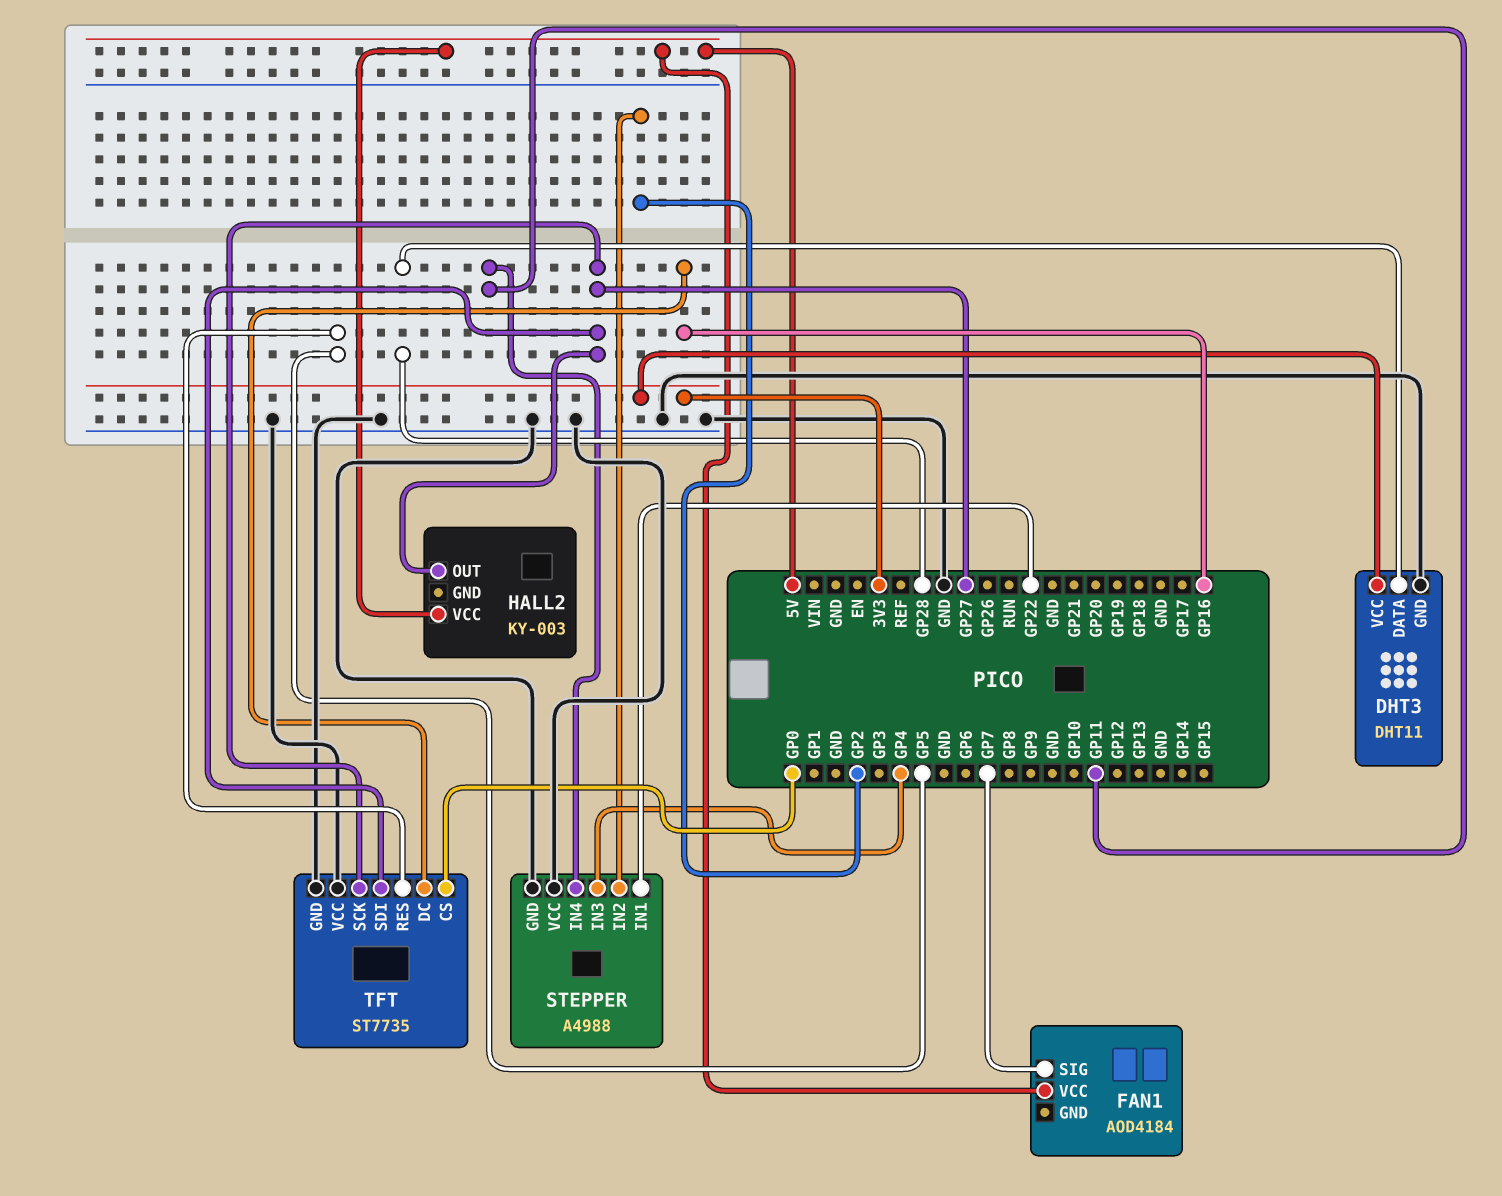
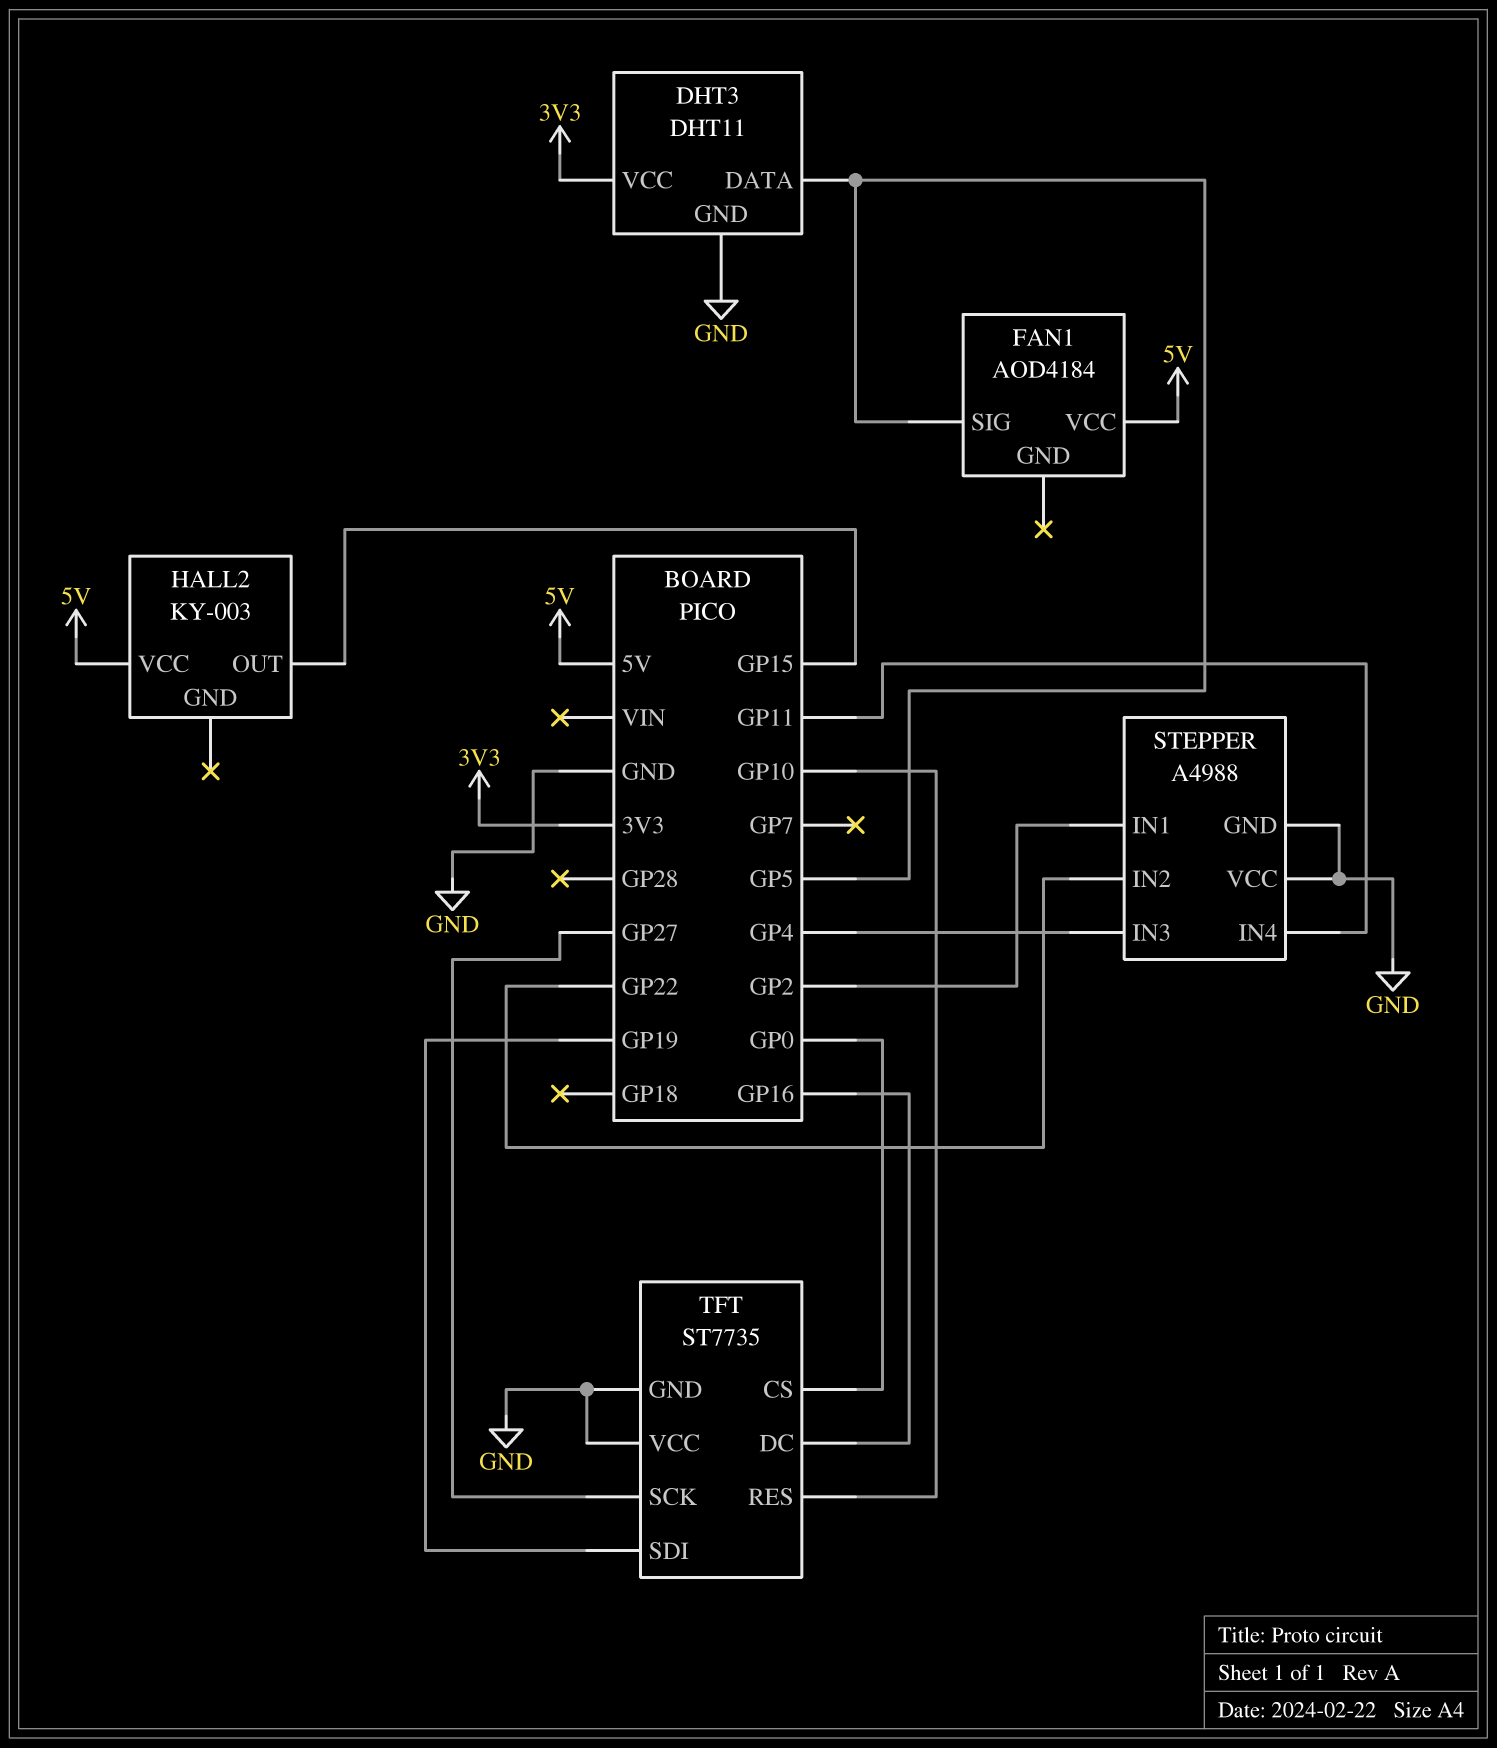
DHT3 pin DATA: GP28 -> GP5
FAN1 pin SIG: GP7 -> GP5
HALL2 pin OUT: GP27 -> GP15
STEPPER pin IN1: GP22 -> GP2
STEPPER pin IN2: GP2 -> GP22
TFT pin RES: GP5 -> GP10
TFT pin SDI: GP27 -> GP19

